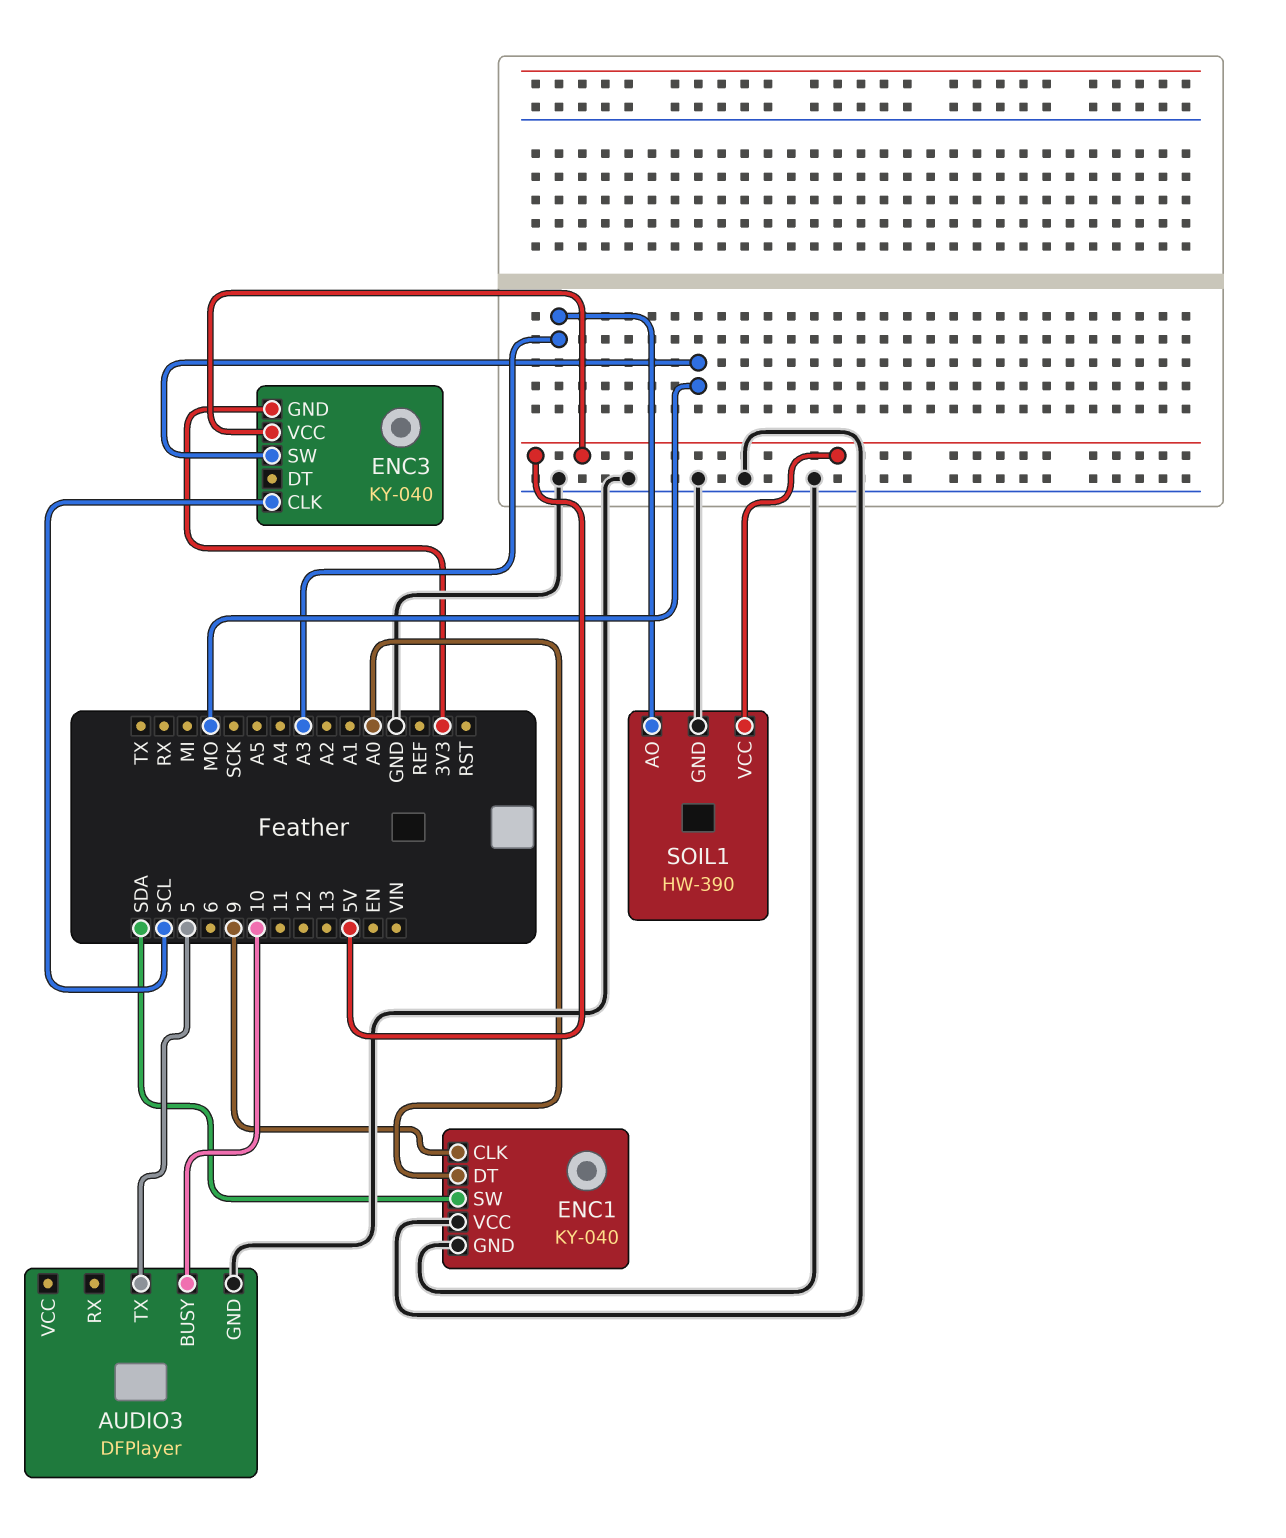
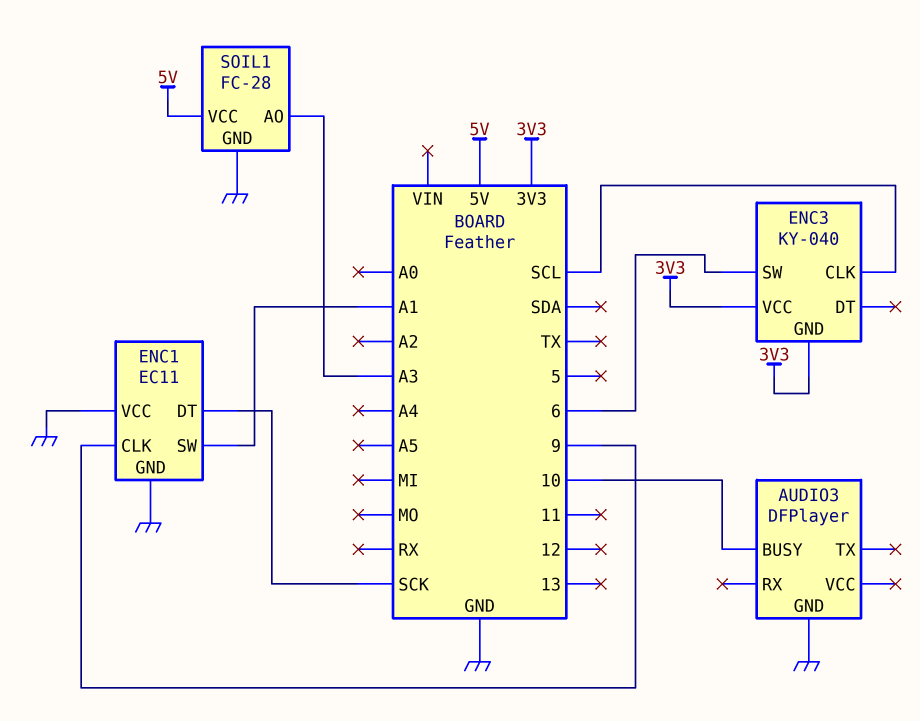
AUDIO3 pin TX: 5 -> none
ENC1: KY-040 -> EC11
ENC1 pin DT: A0 -> SCK
ENC1 pin SW: SDA -> A1
ENC3 pin SW: MO -> 6
ENC3 pin VCC: 5V -> 3V3
SOIL1: HW-390 -> FC-28

